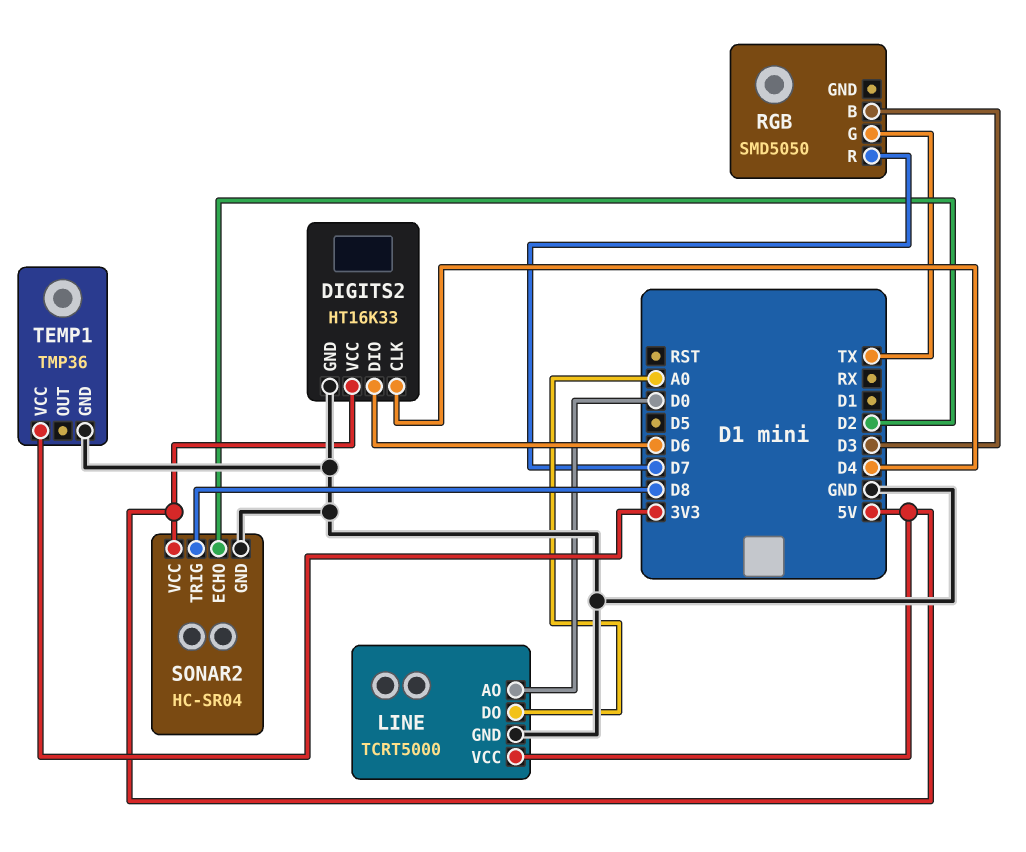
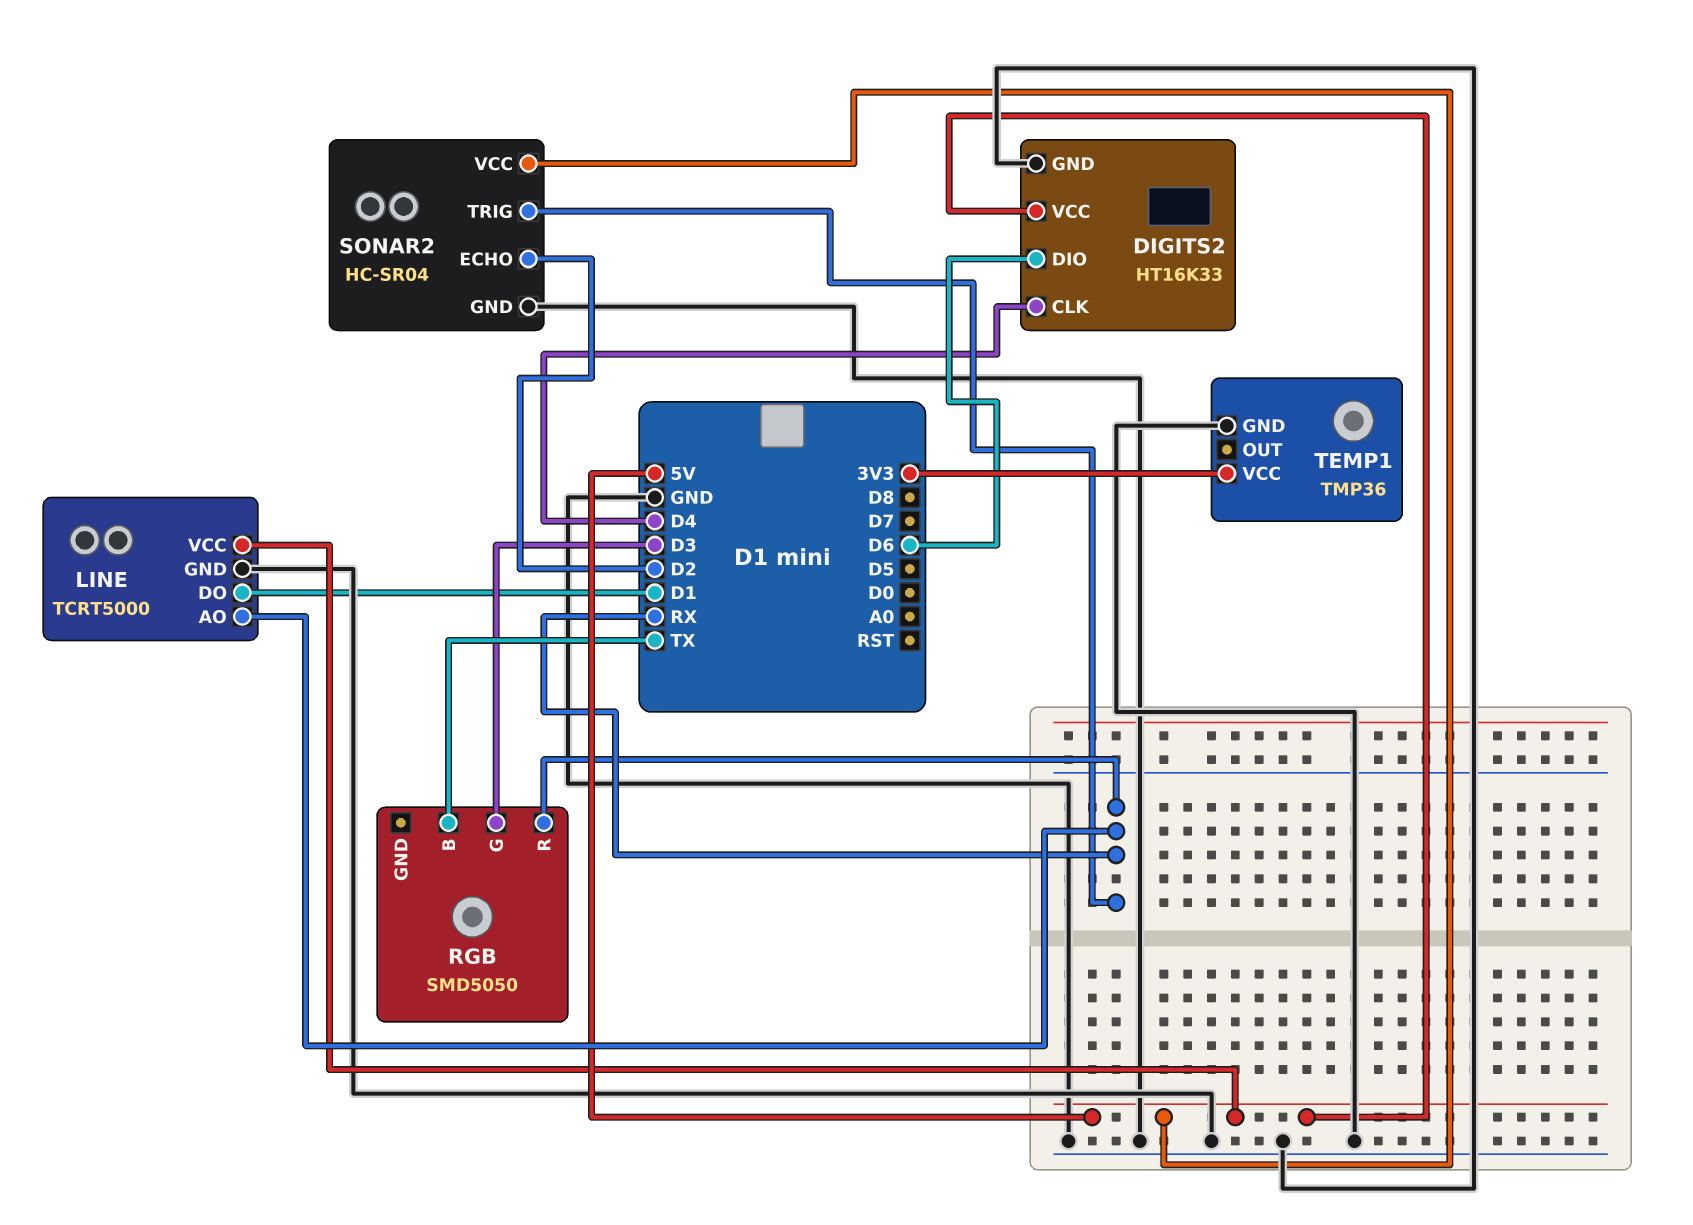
LINE pin AO: D0 -> RX
LINE pin DO: A0 -> D1
RGB pin B: D3 -> TX
RGB pin G: TX -> D3
RGB pin R: D7 -> RX
SONAR2 pin TRIG: D8 -> RX

